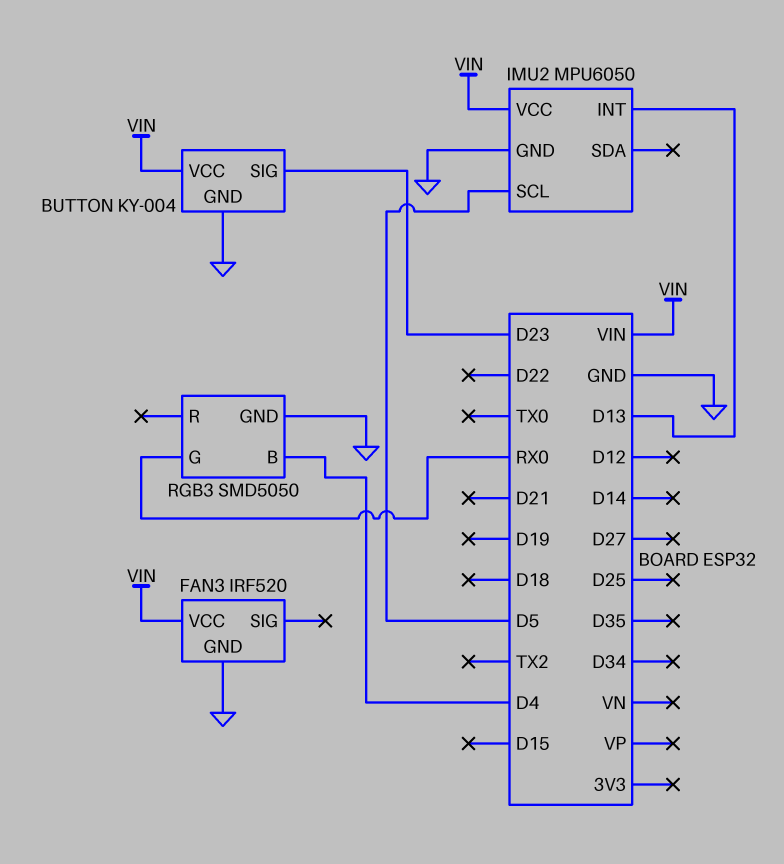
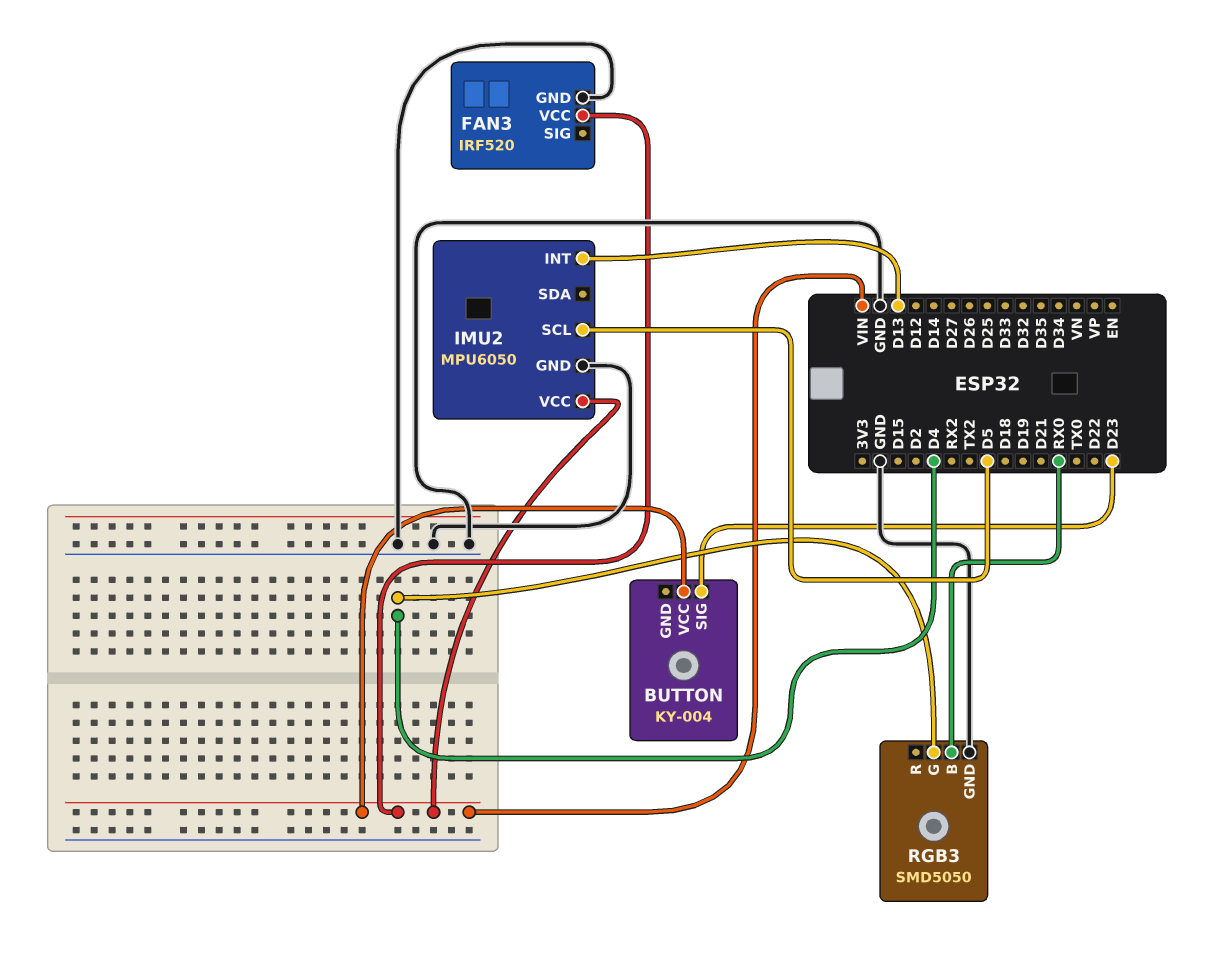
BUTTON pin GND: GND -> none
RGB3 pin B: D4 -> RX0
RGB3 pin G: RX0 -> D4

